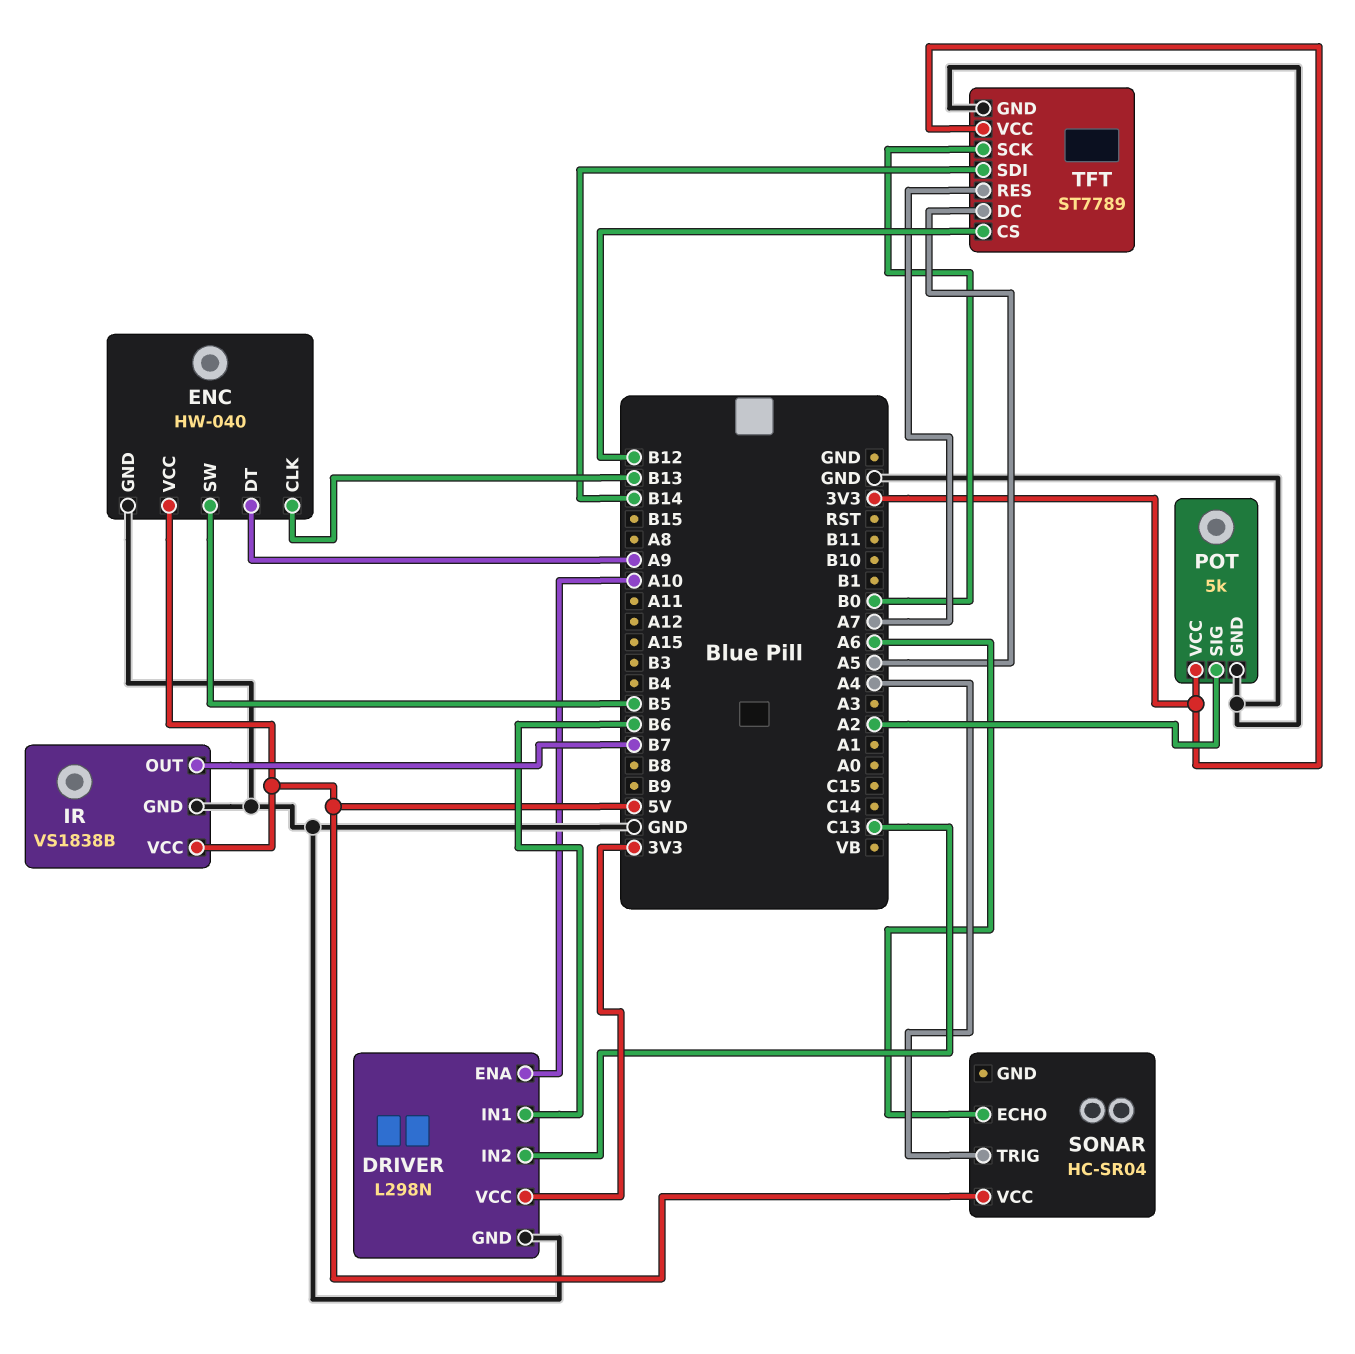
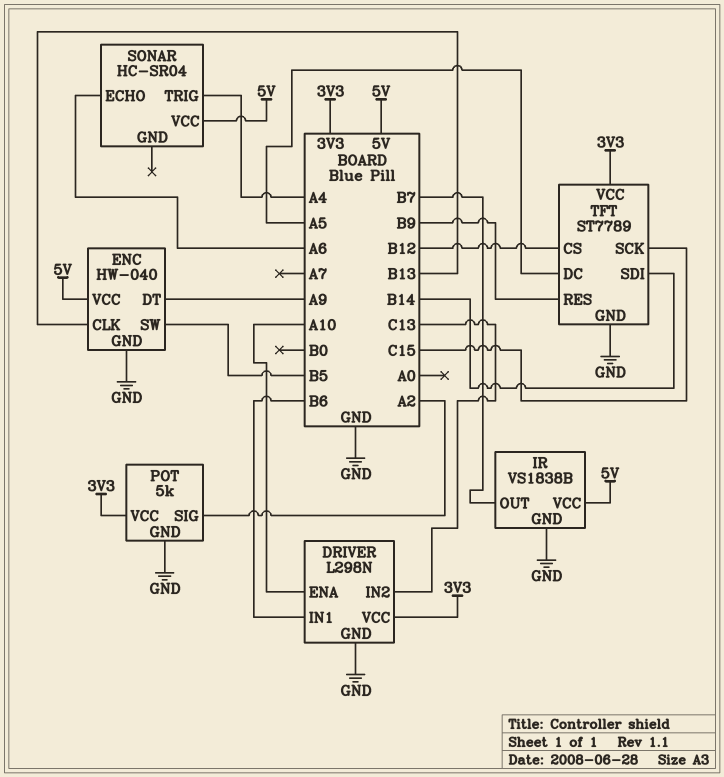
TFT pin RES: A7 -> B9
TFT pin SCK: B0 -> C15

